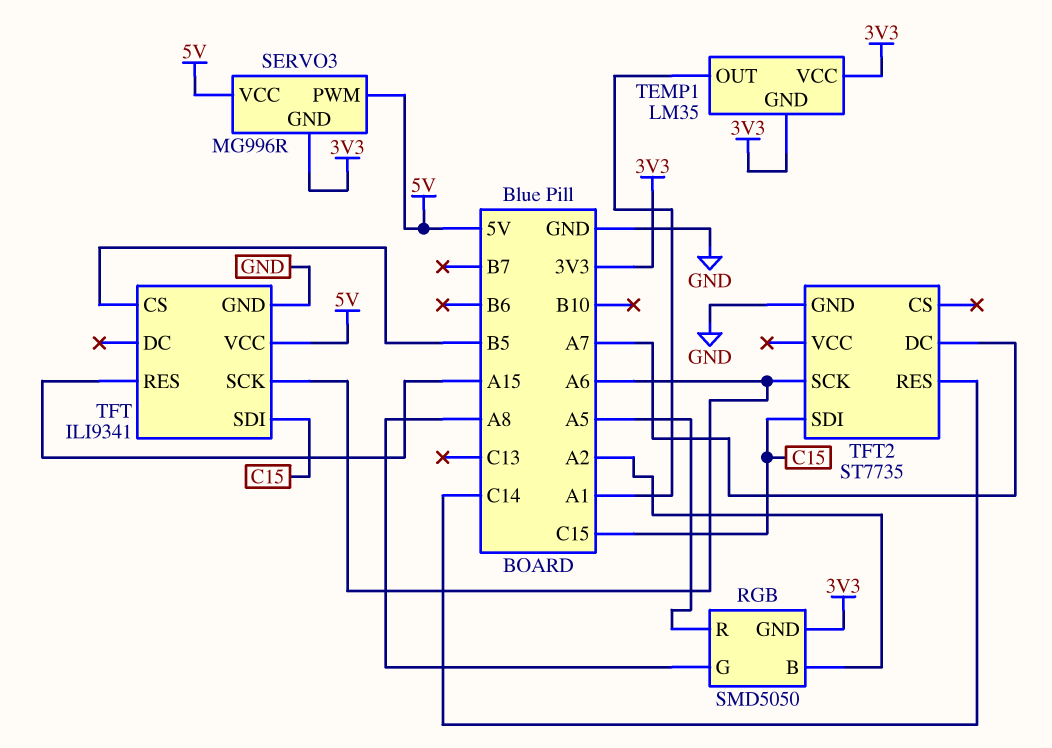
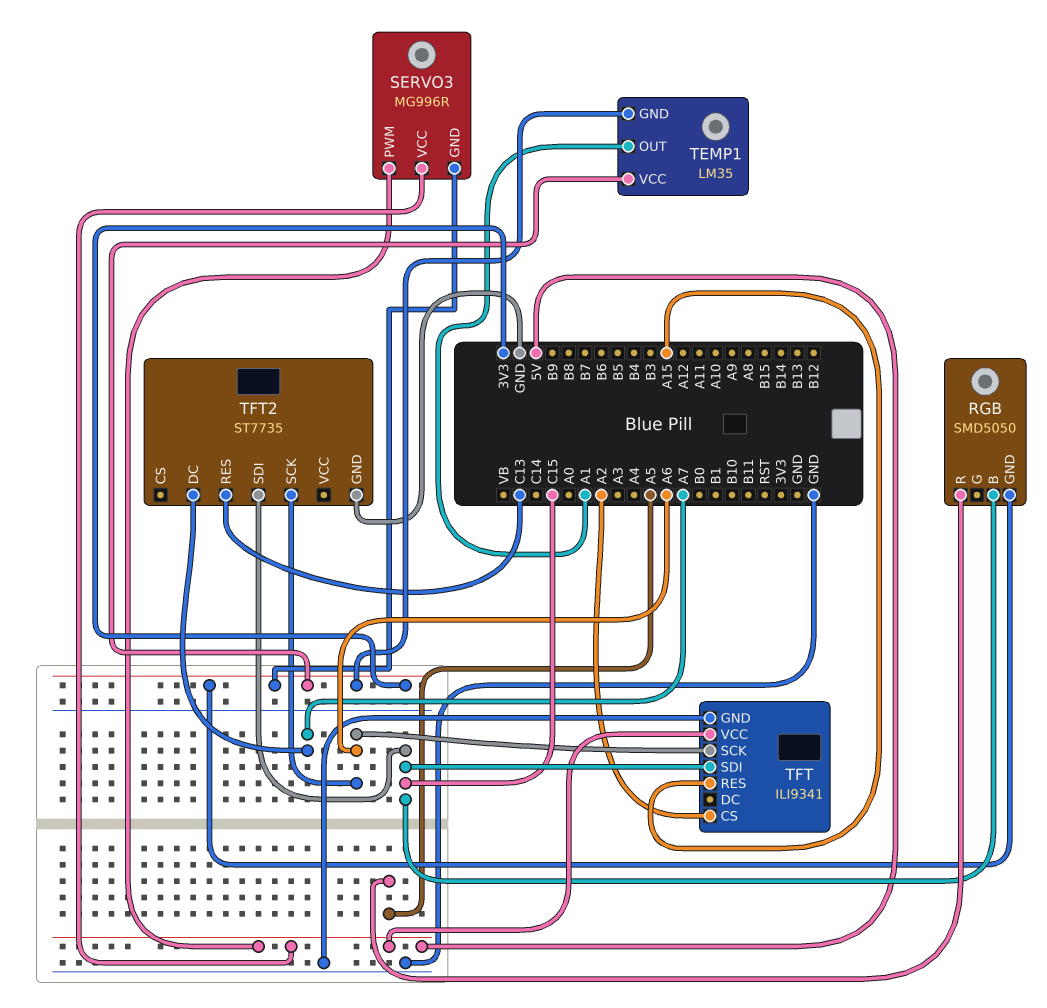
RGB pin B: A2 -> C15
RGB pin G: A8 -> none
TFT pin CS: B5 -> A2
TFT2 pin RES: C14 -> C13

